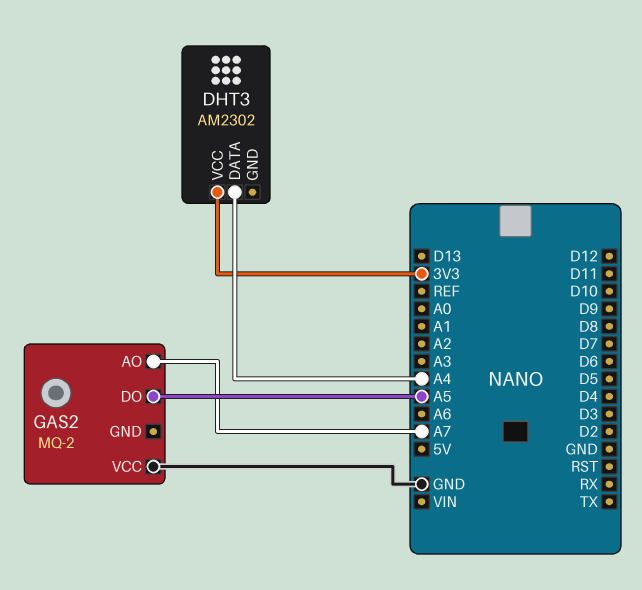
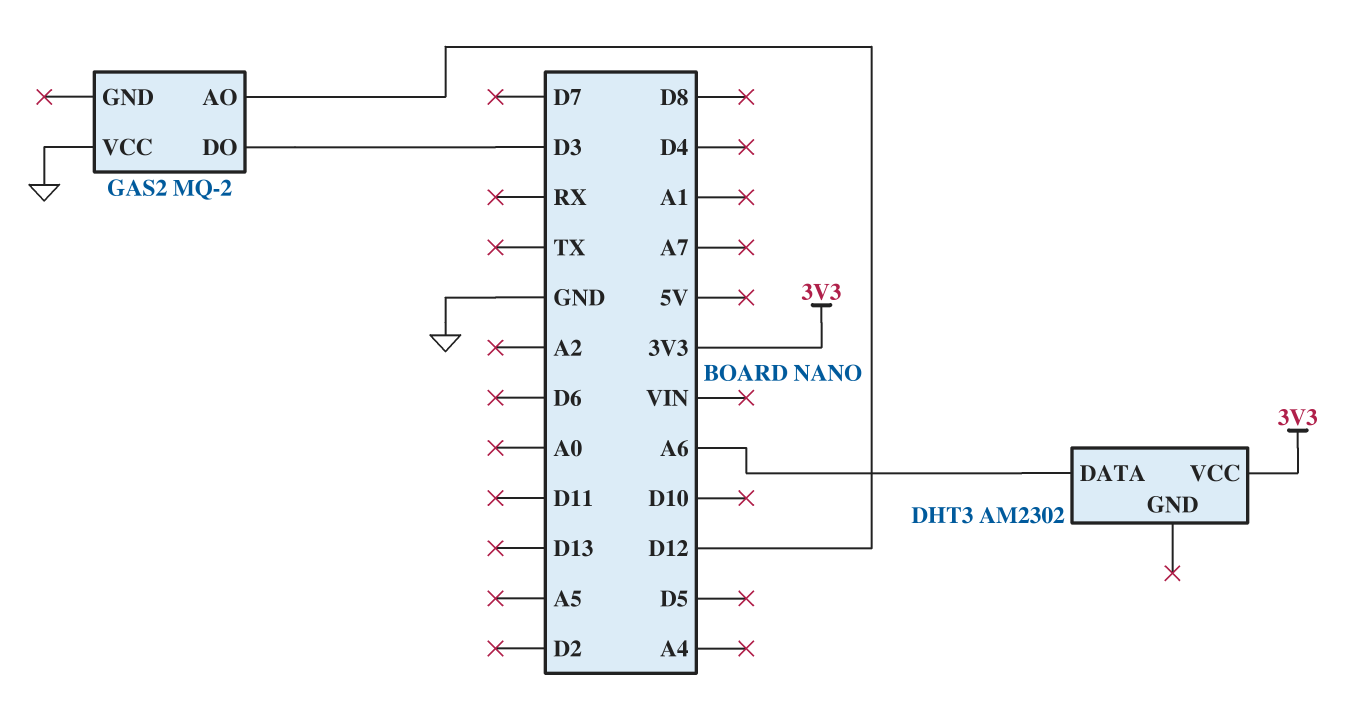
DHT3 pin DATA: A4 -> A6
GAS2 pin AO: A7 -> D12
GAS2 pin DO: A5 -> D3

